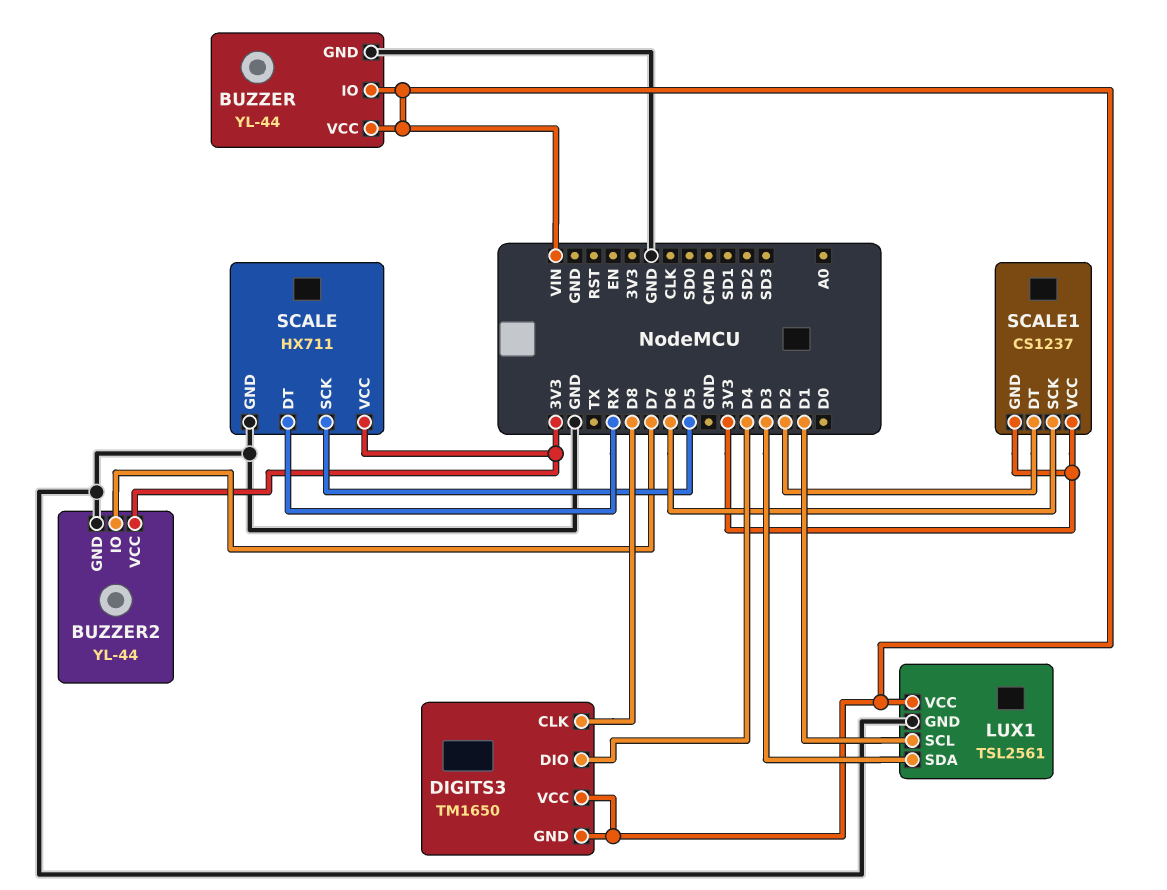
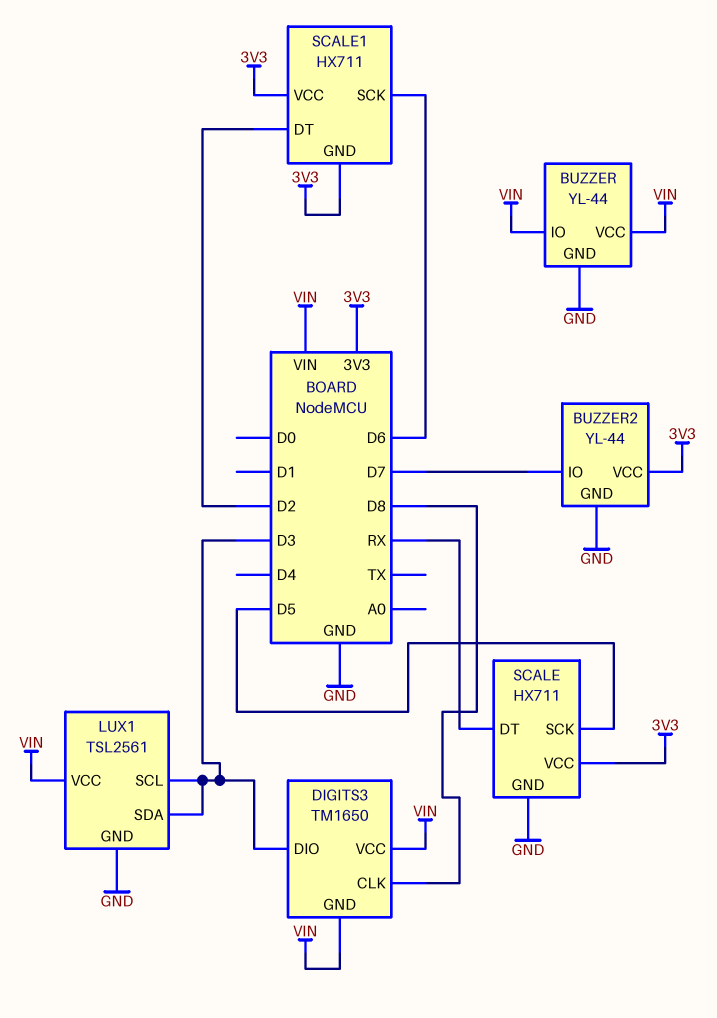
DIGITS3 pin DIO: D4 -> D3
LUX1 pin SCL: D1 -> D3
SCALE1: CS1237 -> HX711

